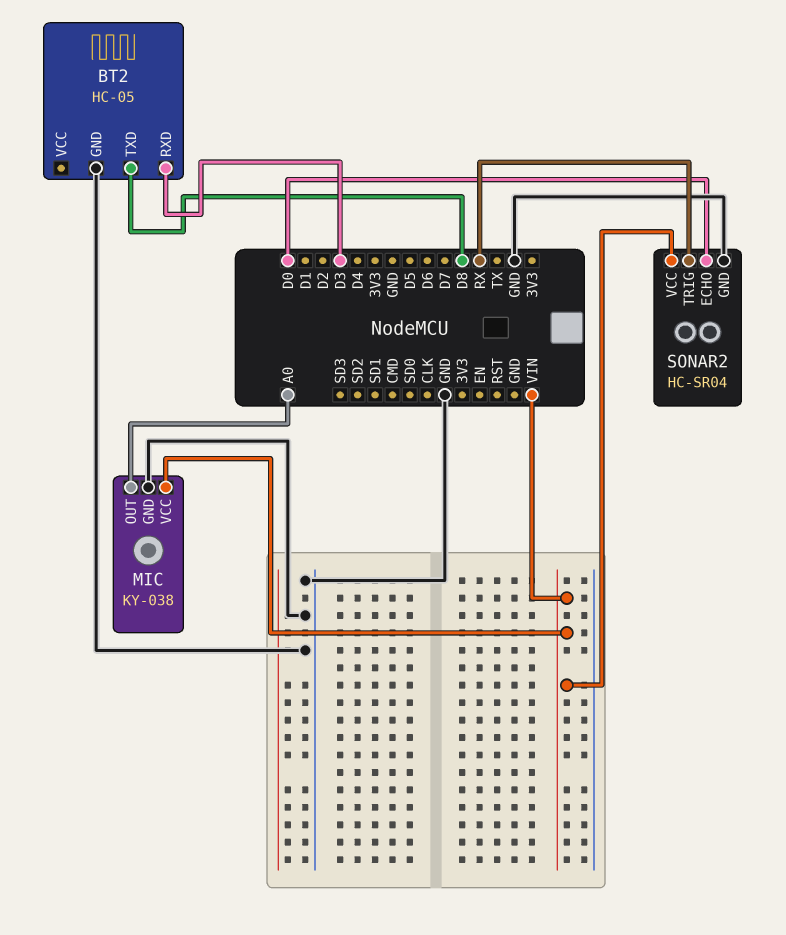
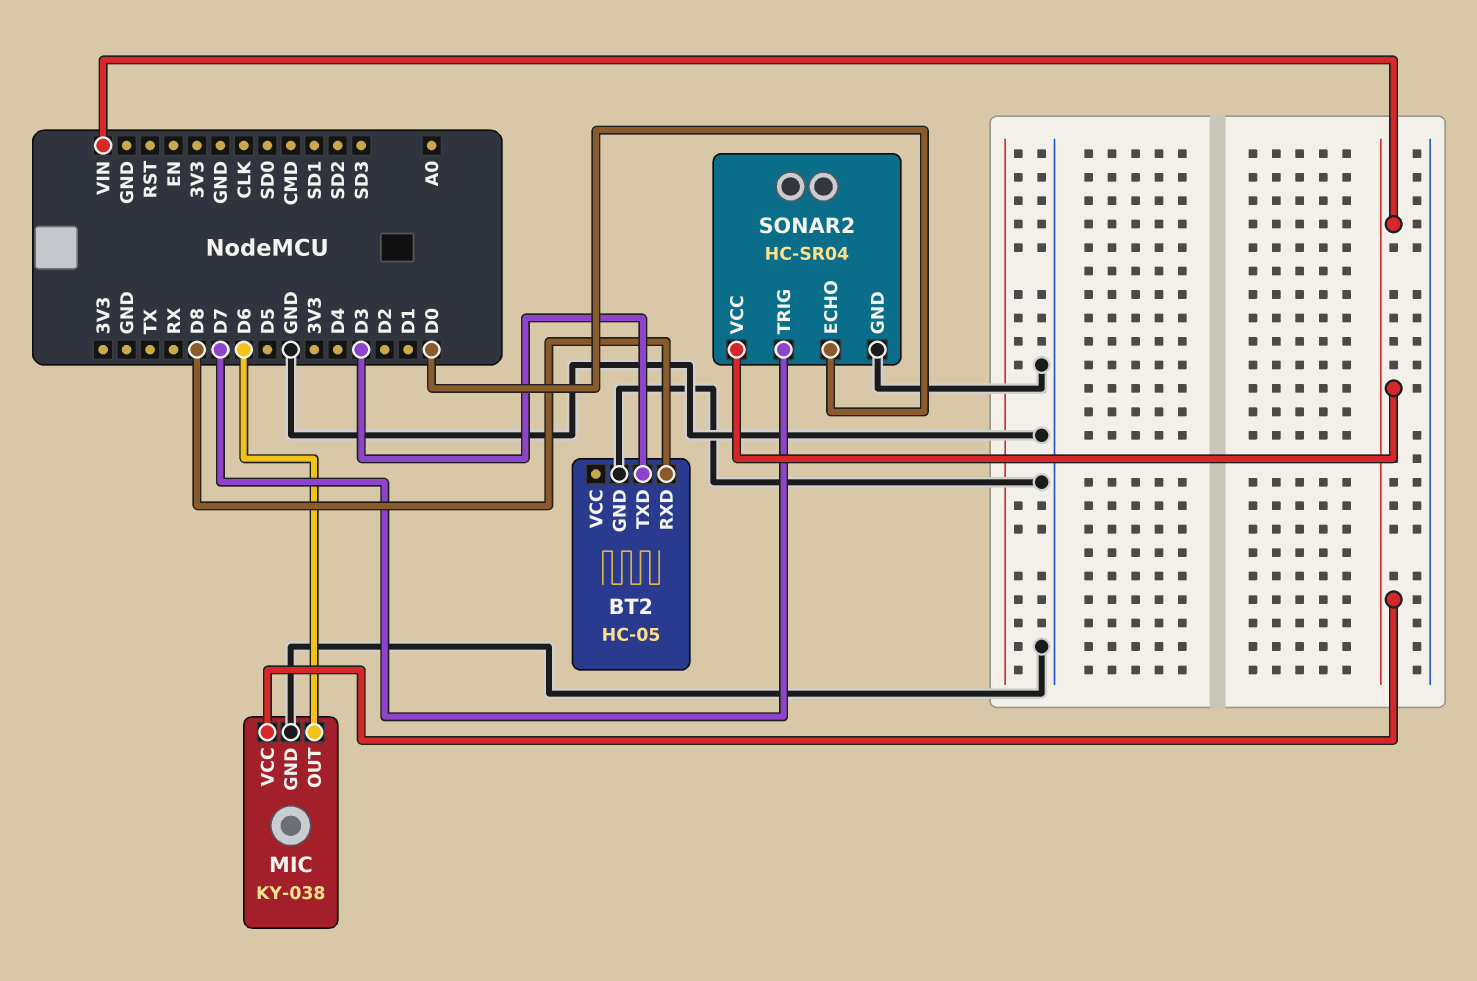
BT2 pin RXD: D3 -> D8
BT2 pin TXD: D8 -> D3
MIC pin OUT: A0 -> D6
SONAR2 pin TRIG: RX -> D7

